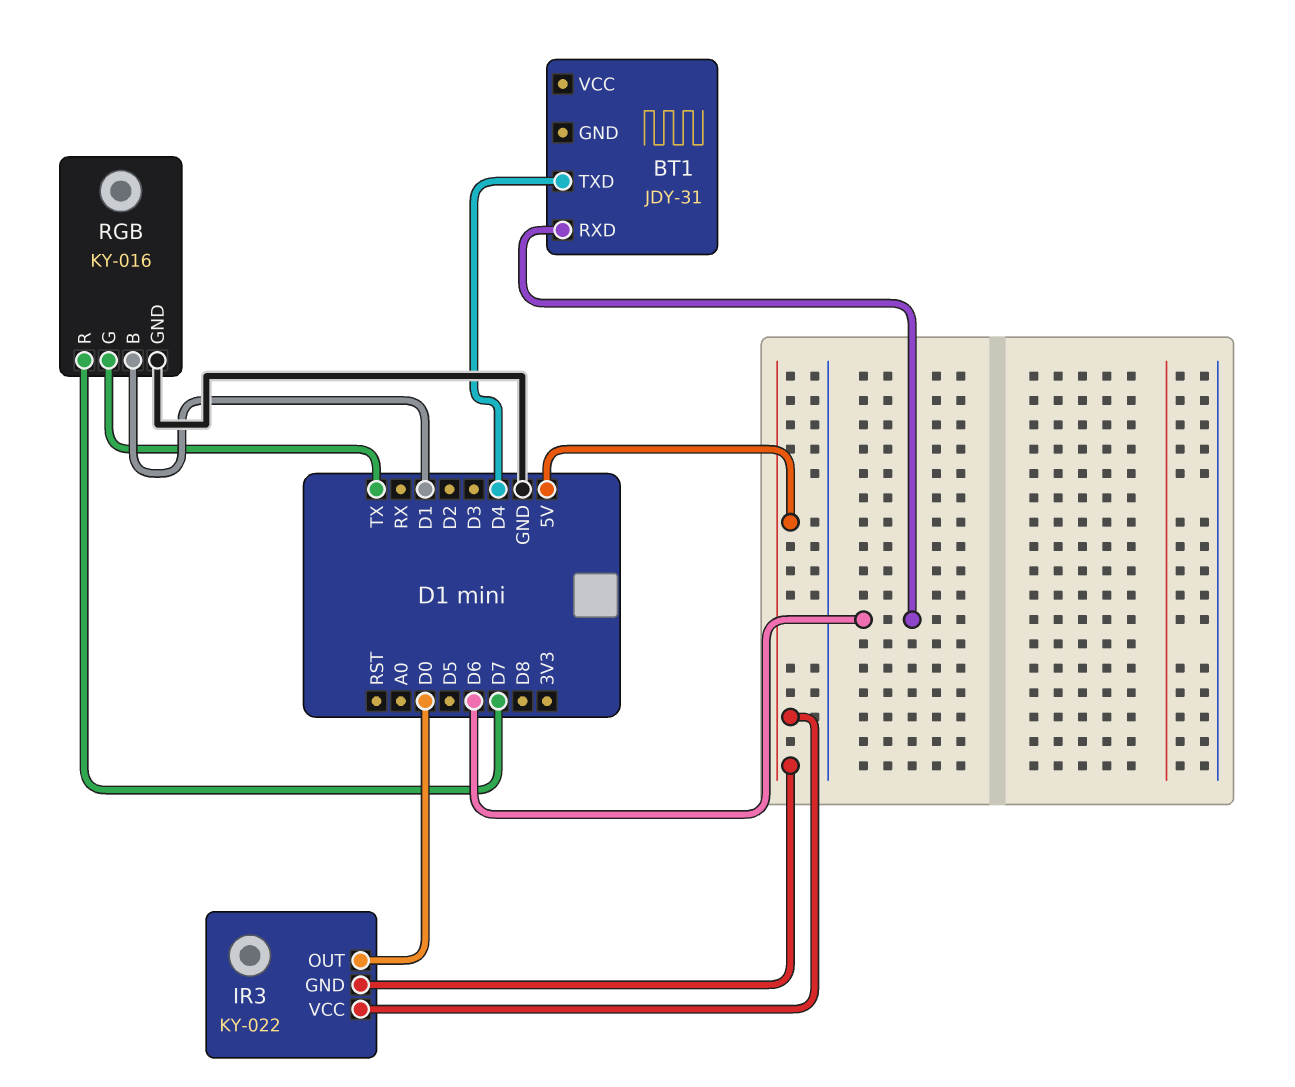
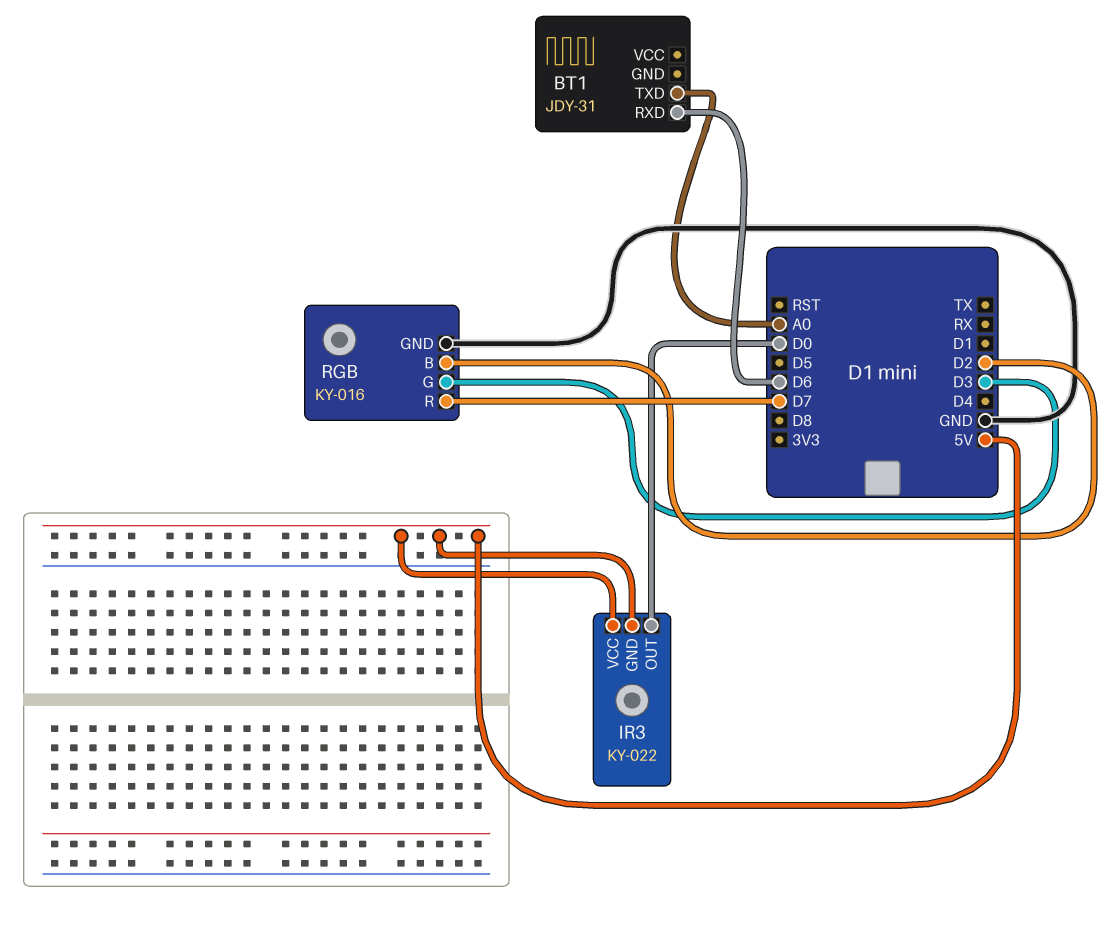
BT1 pin TXD: D4 -> A0
RGB pin B: D1 -> D2
RGB pin G: TX -> D3

